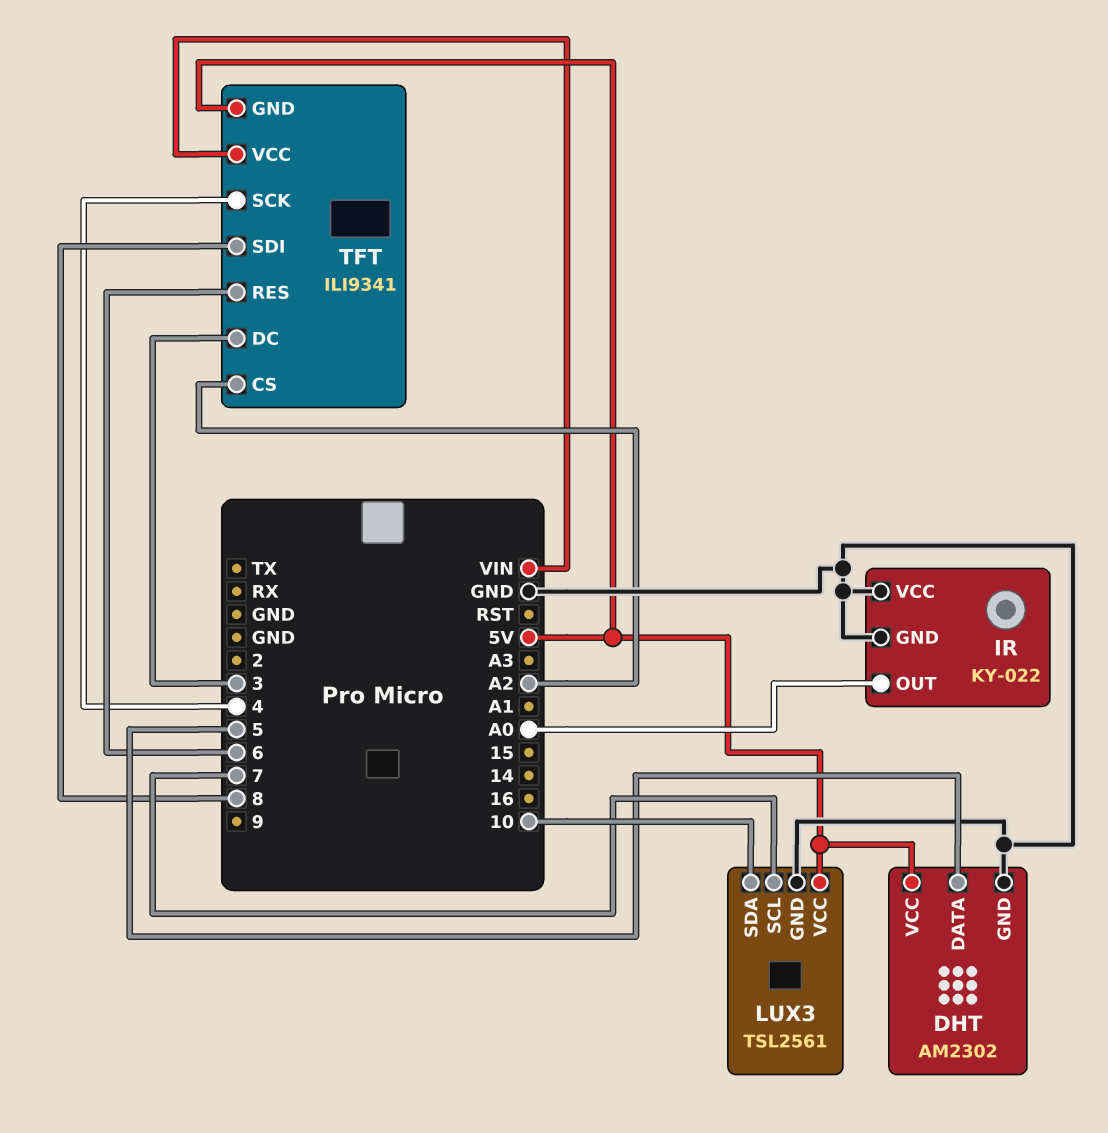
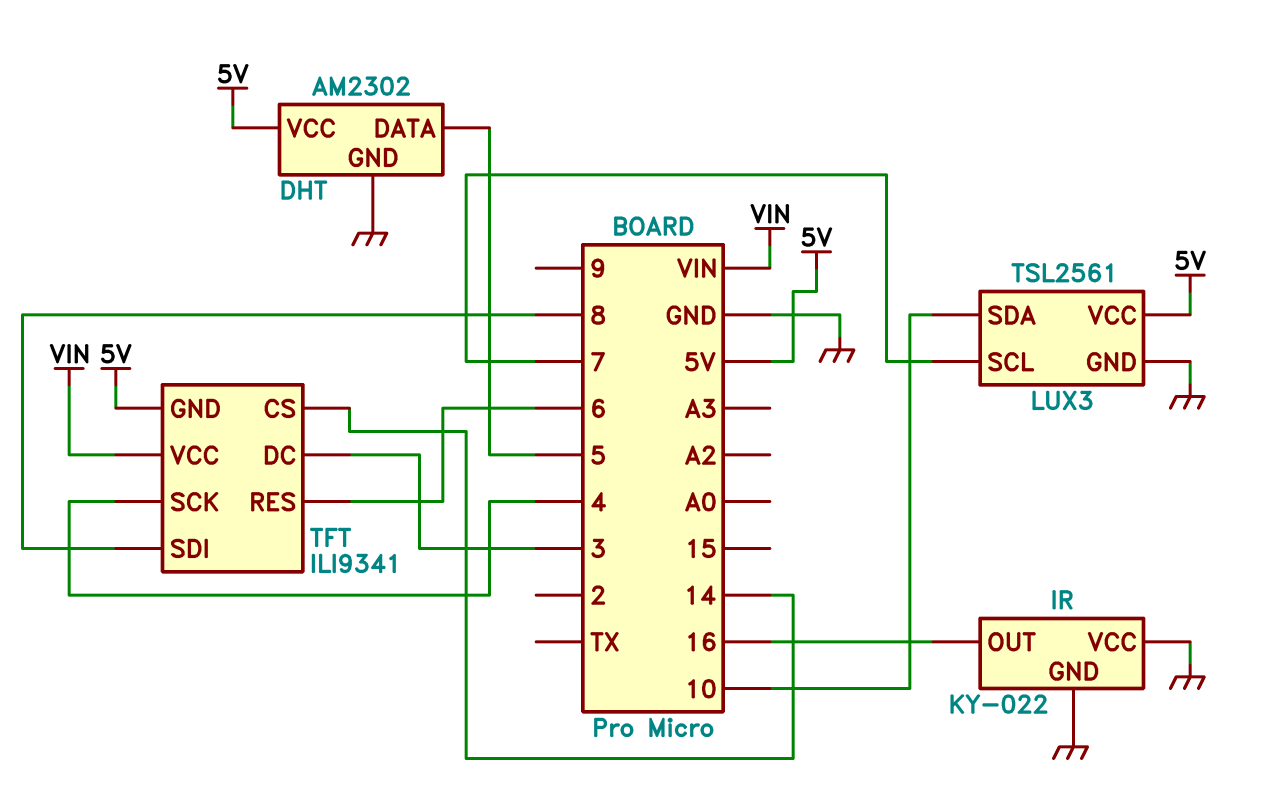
IR pin OUT: A0 -> 16
TFT pin CS: A2 -> 14

